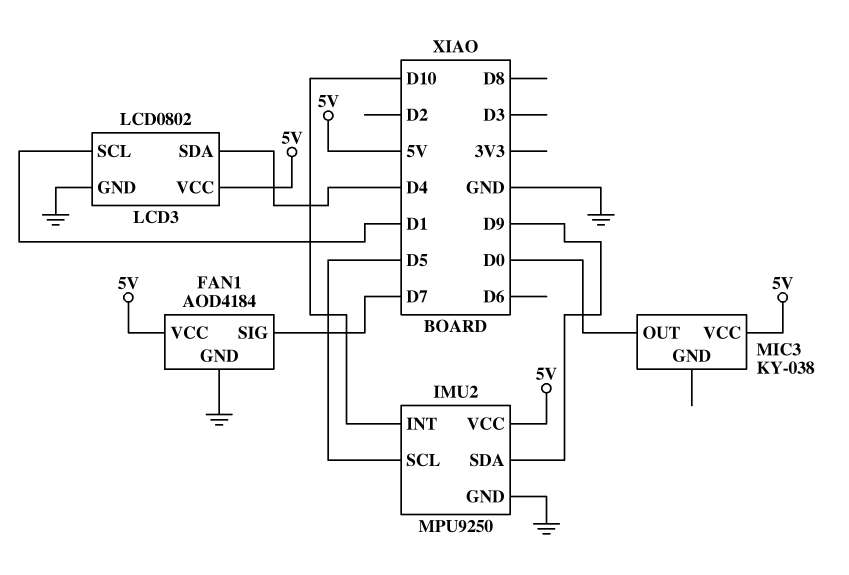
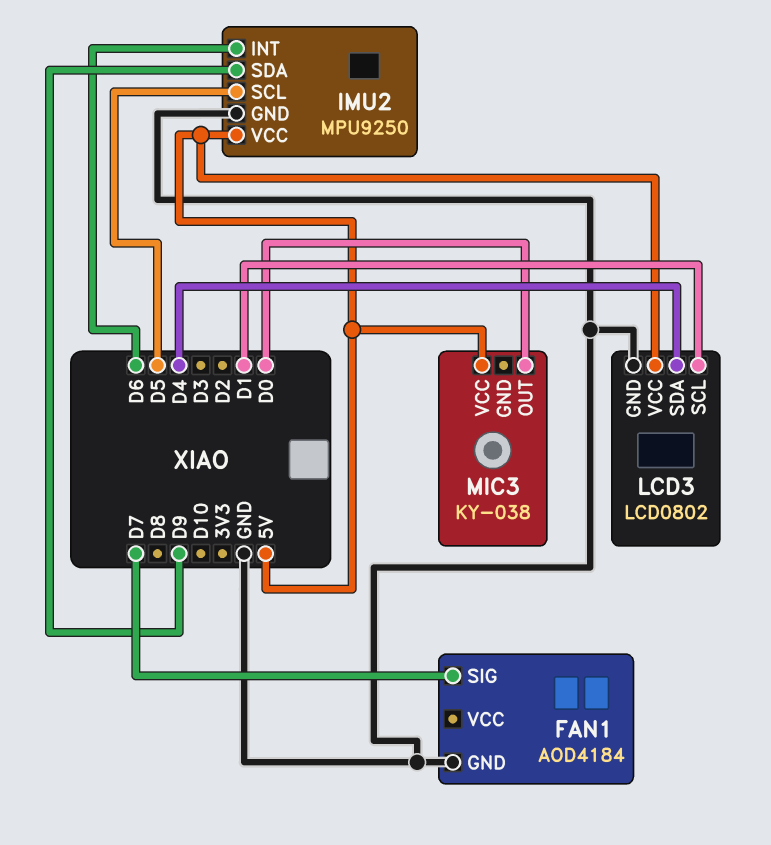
FAN1 pin VCC: 5V -> none
IMU2 pin INT: D10 -> D6

